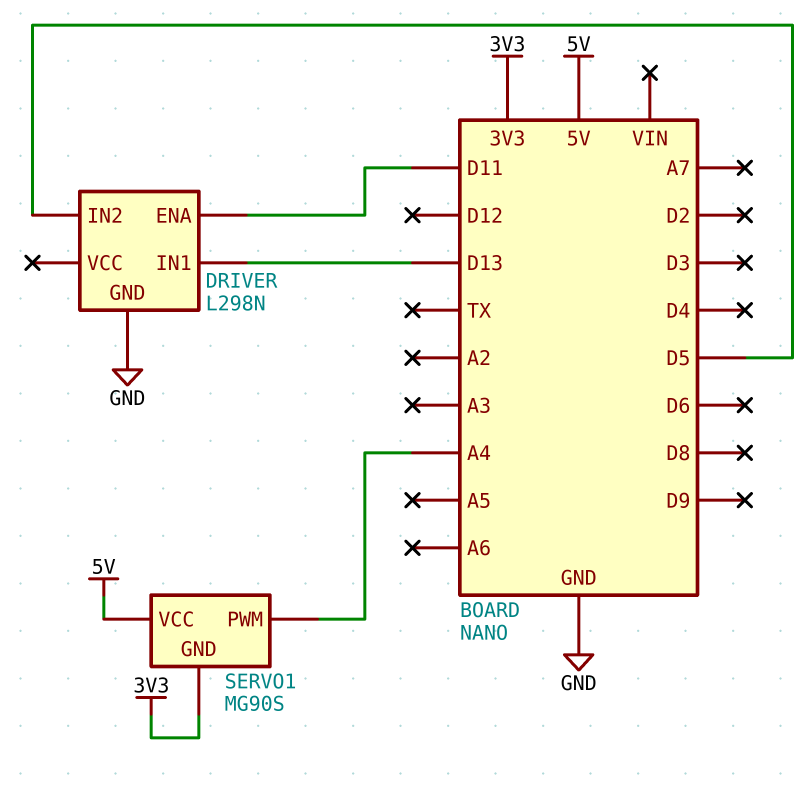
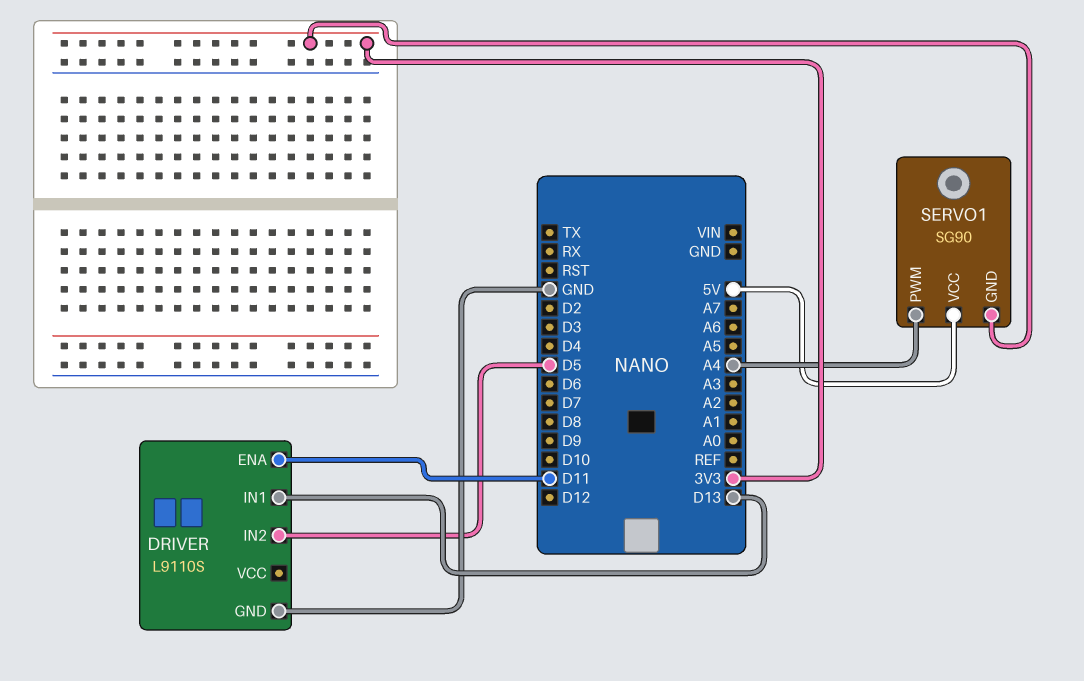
DRIVER: L298N -> L9110S
SERVO1: MG90S -> SG90

